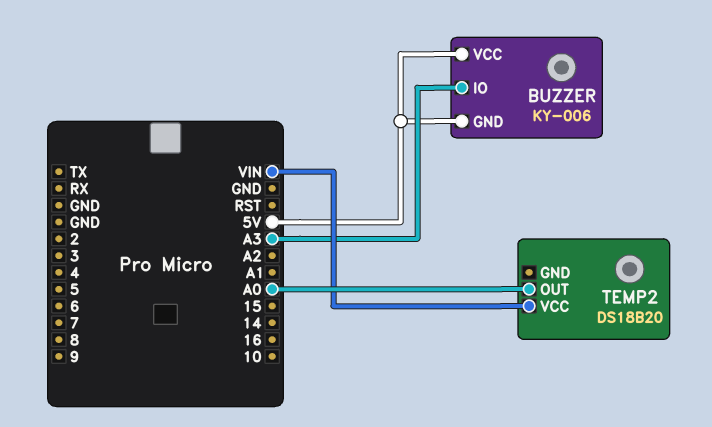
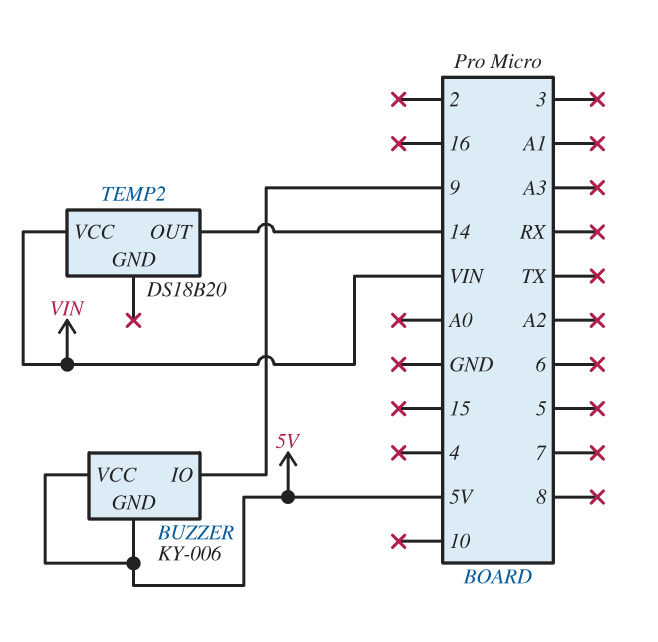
BUZZER pin IO: A3 -> 9
TEMP2 pin OUT: A0 -> 14

